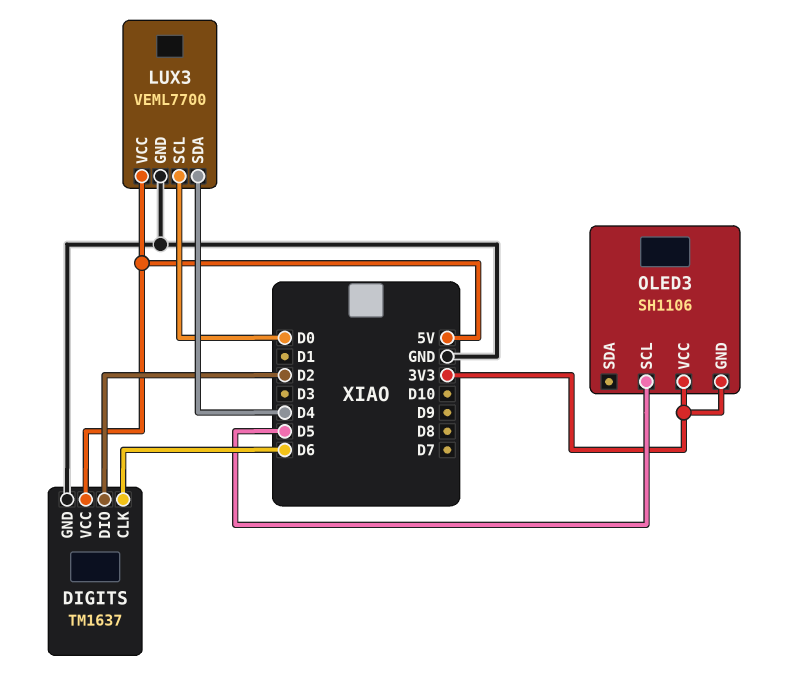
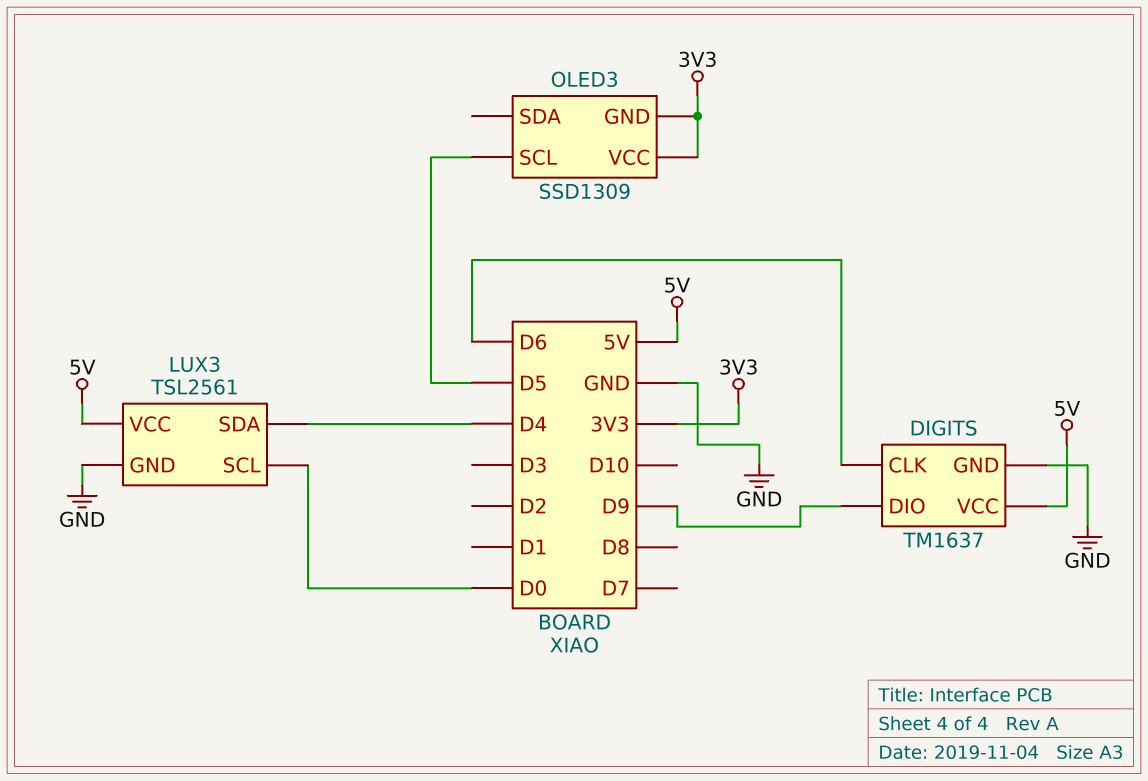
DIGITS pin DIO: D2 -> D9
LUX3: VEML7700 -> TSL2561
OLED3: SH1106 -> SSD1309

